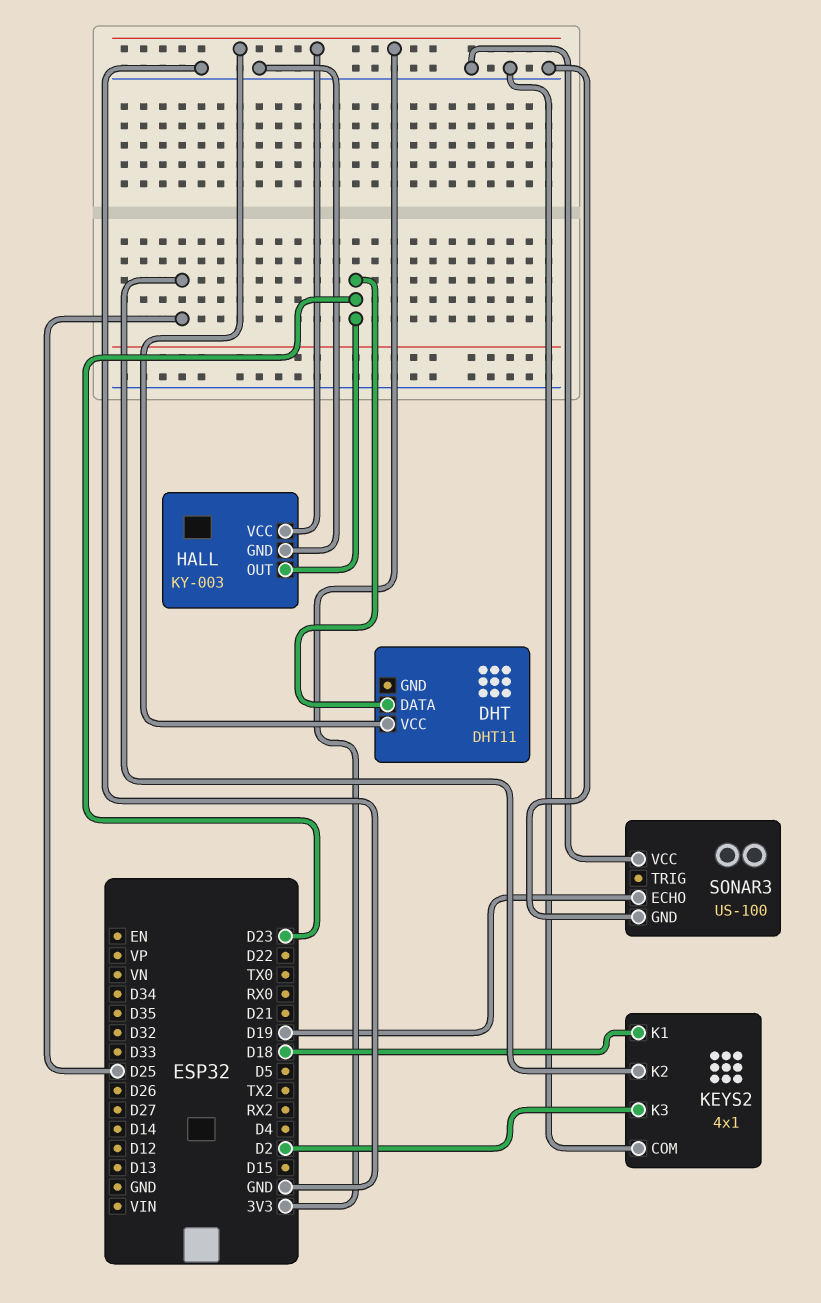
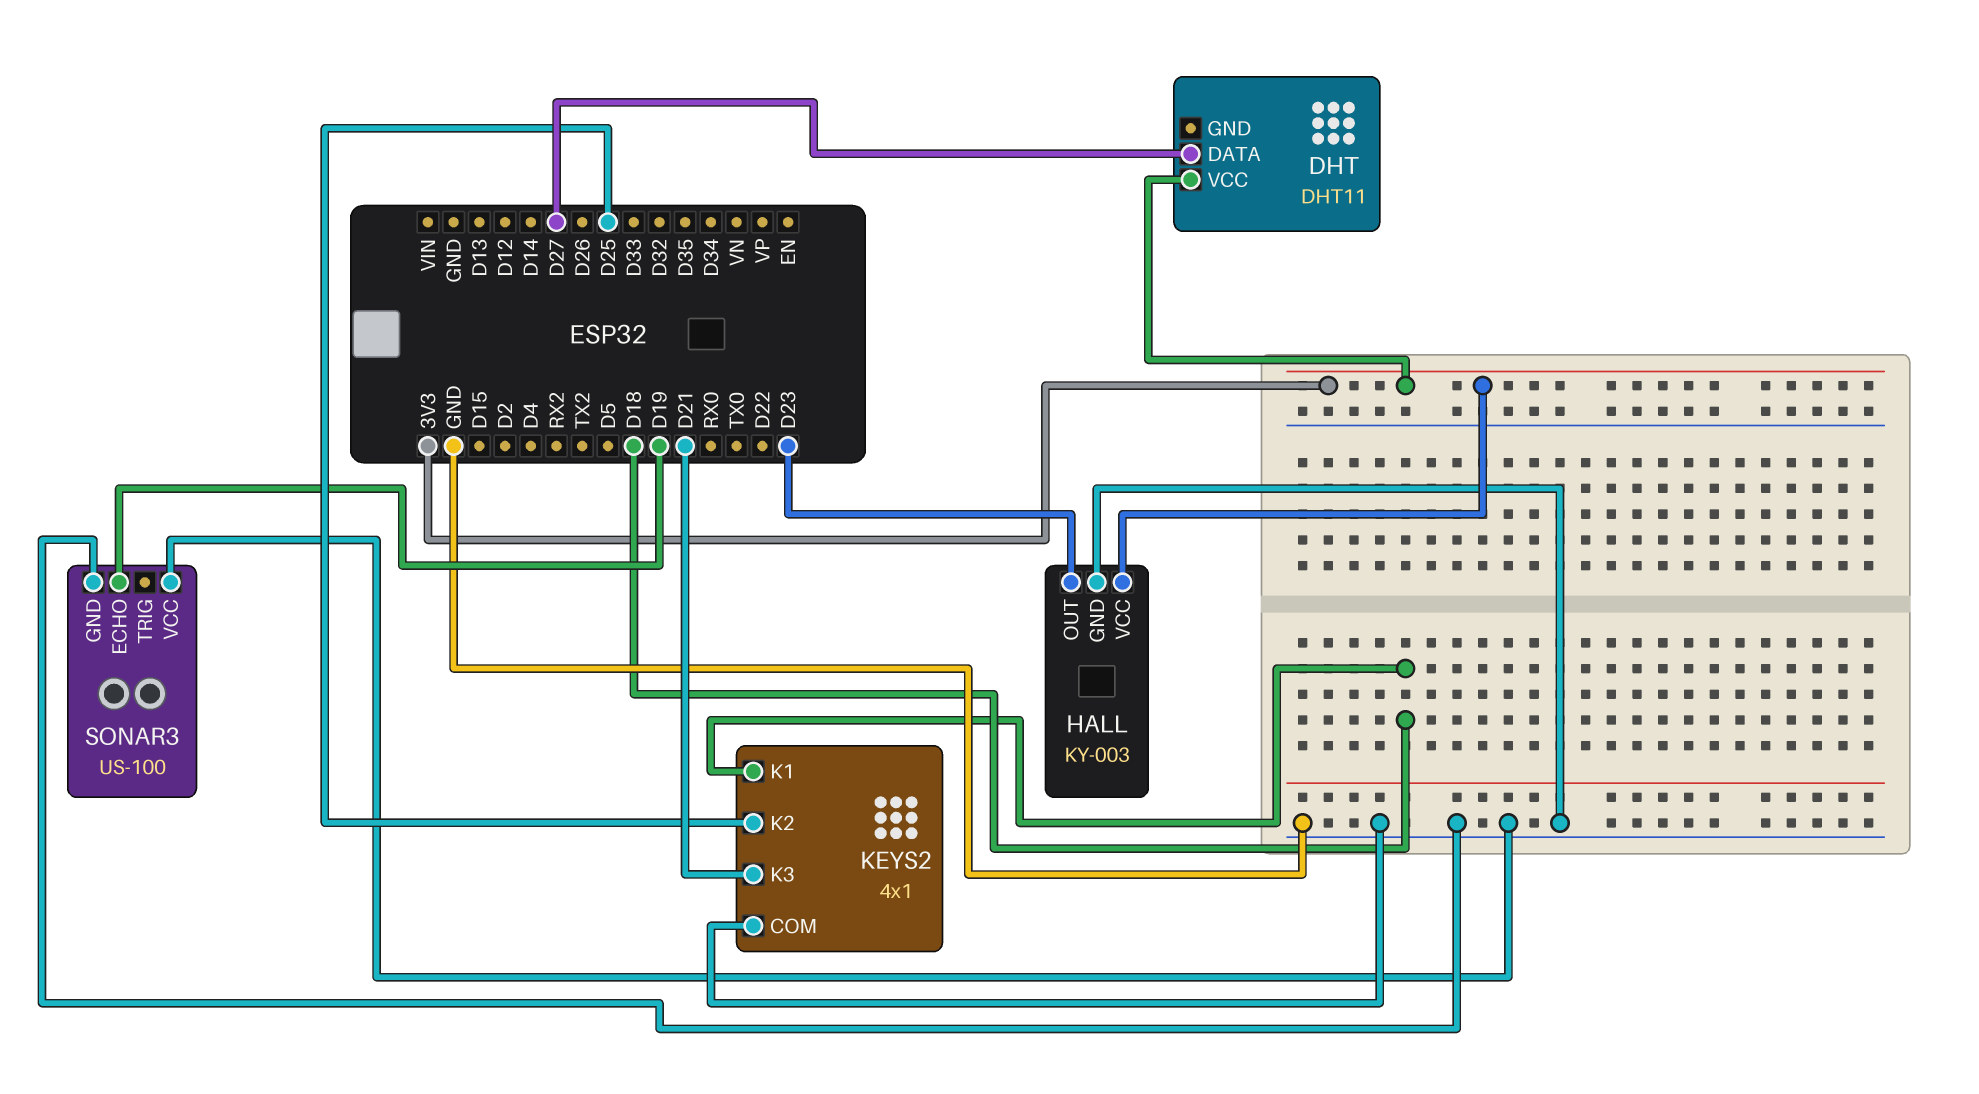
DHT pin DATA: D23 -> D27
KEYS2 pin K3: D2 -> D21

